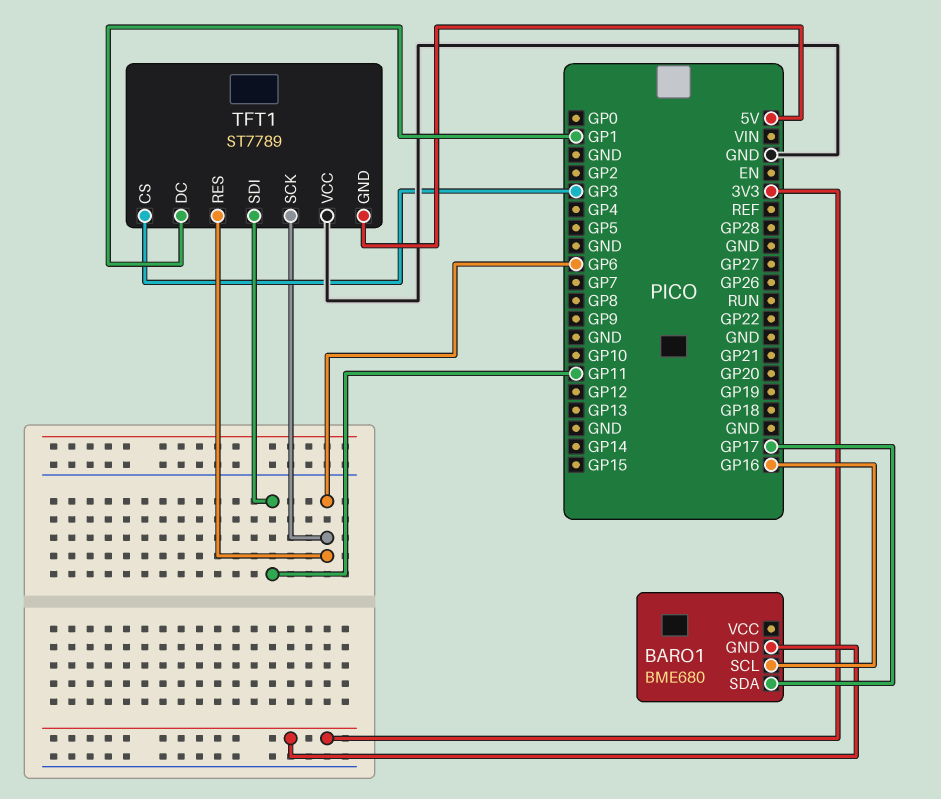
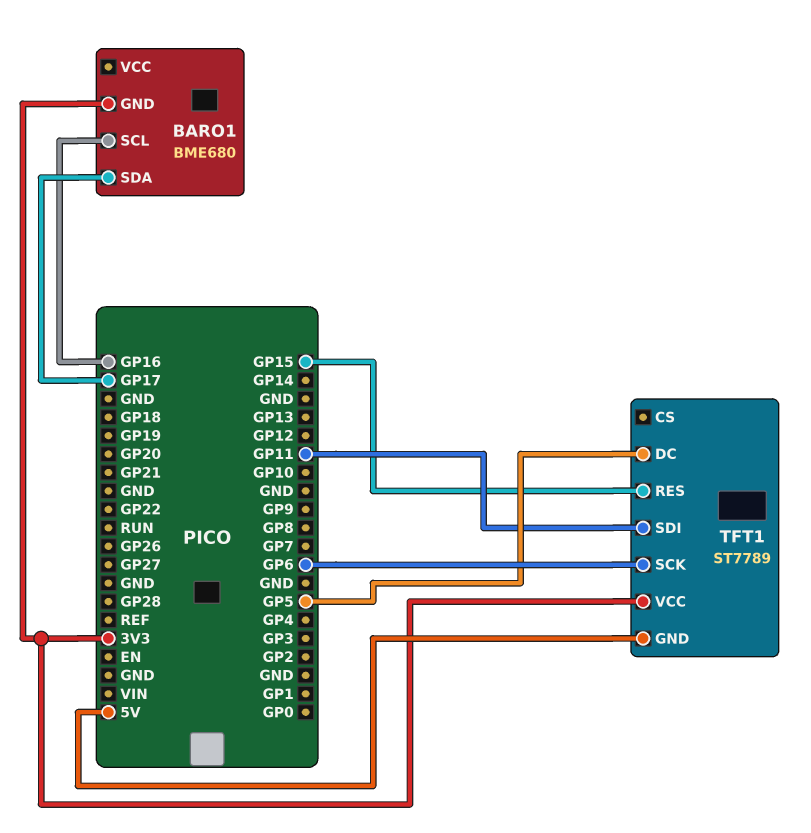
TFT1 pin CS: GP3 -> none
TFT1 pin DC: GP1 -> GP5
TFT1 pin RES: GP6 -> GP15
TFT1 pin VCC: GND -> 3V3

